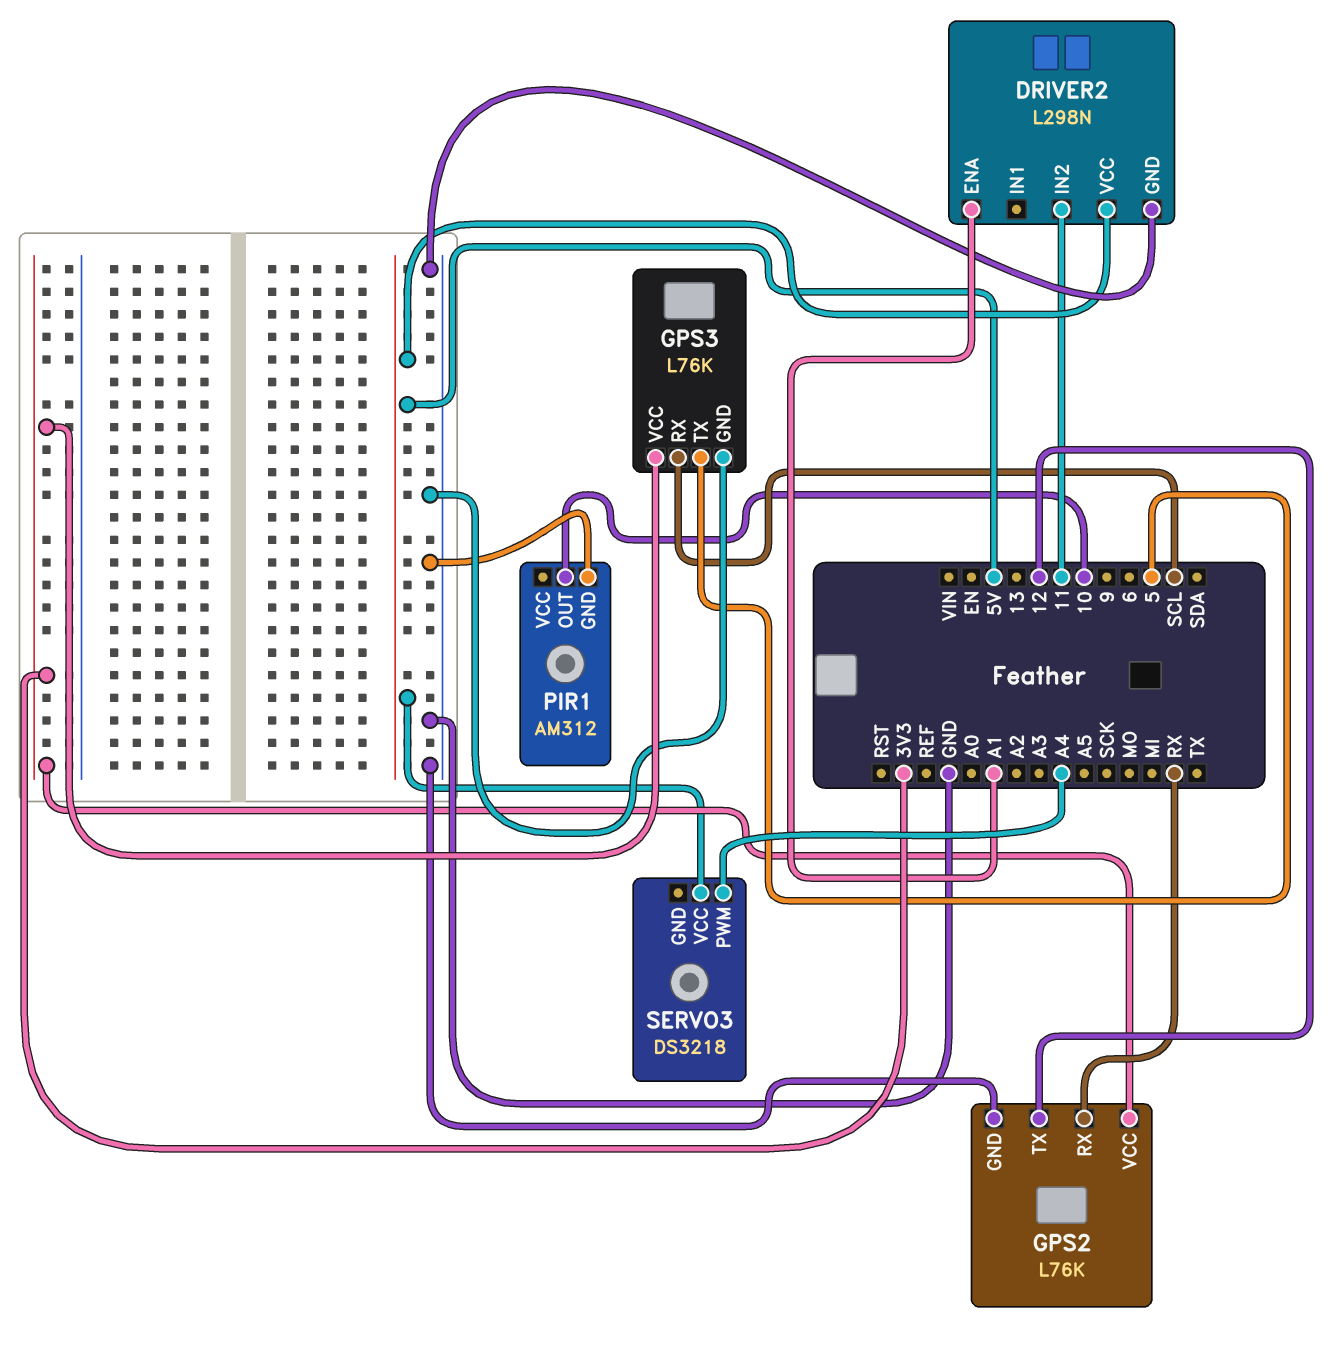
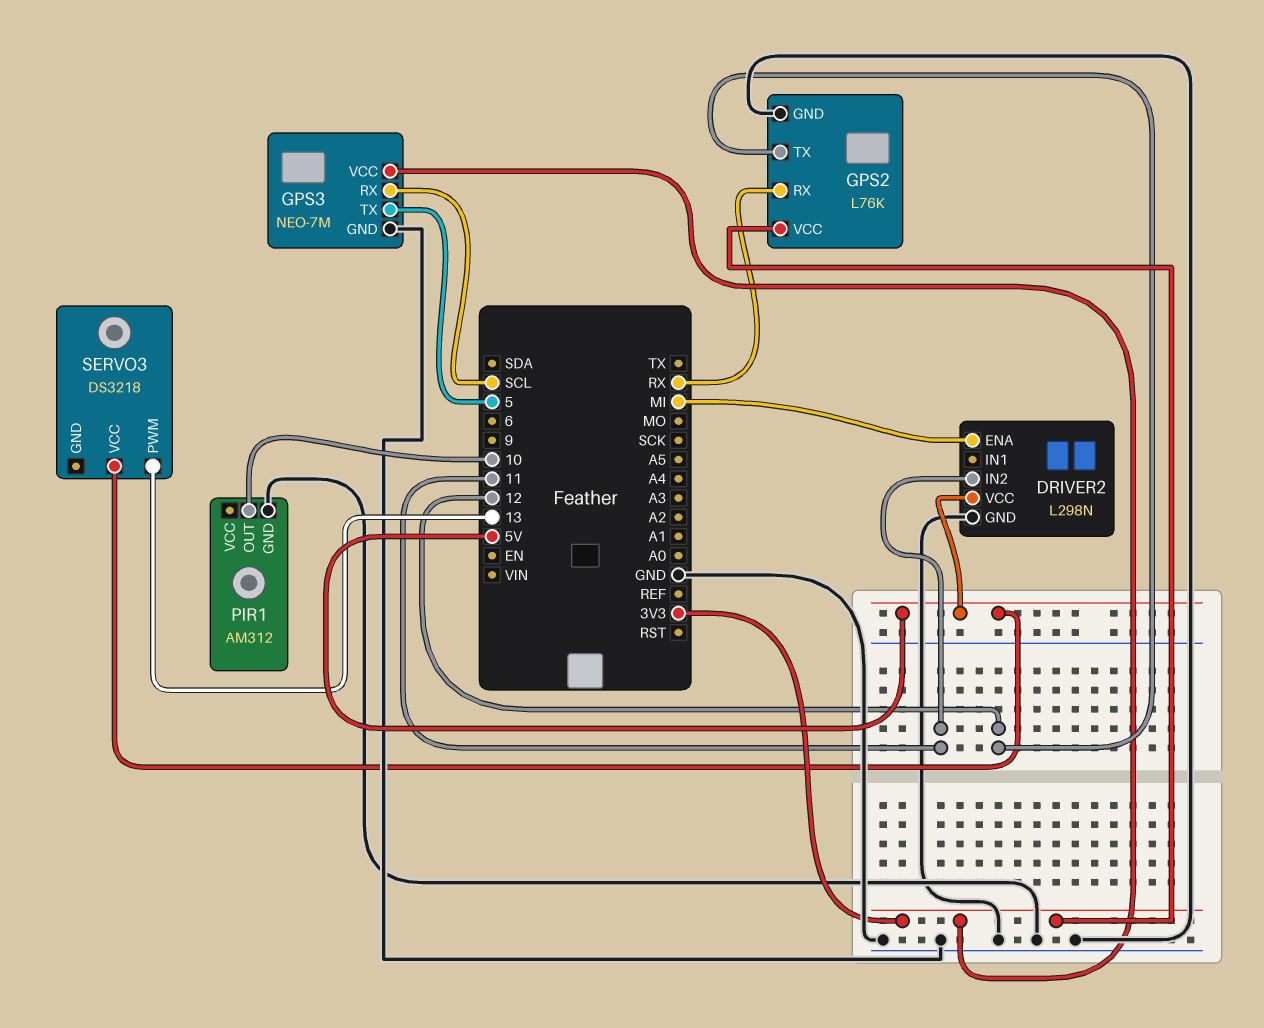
DRIVER2 pin ENA: A1 -> MI
GPS3: L76K -> NEO-7M
SERVO3 pin PWM: A4 -> 13

